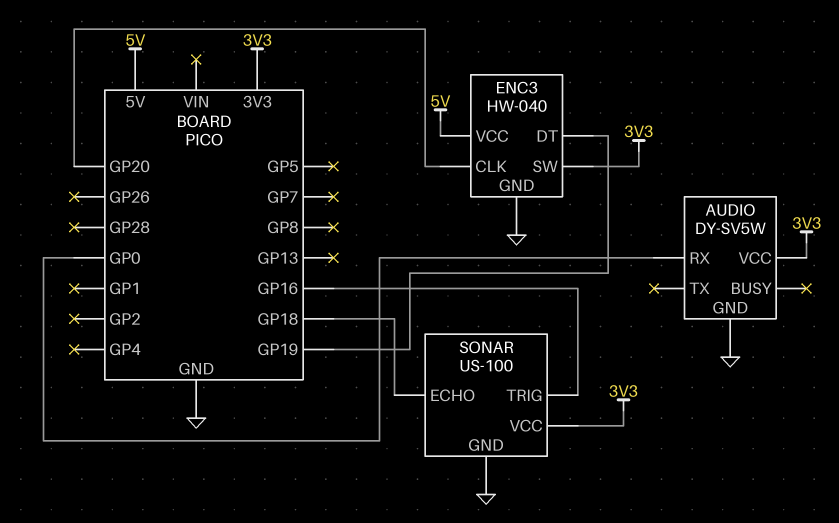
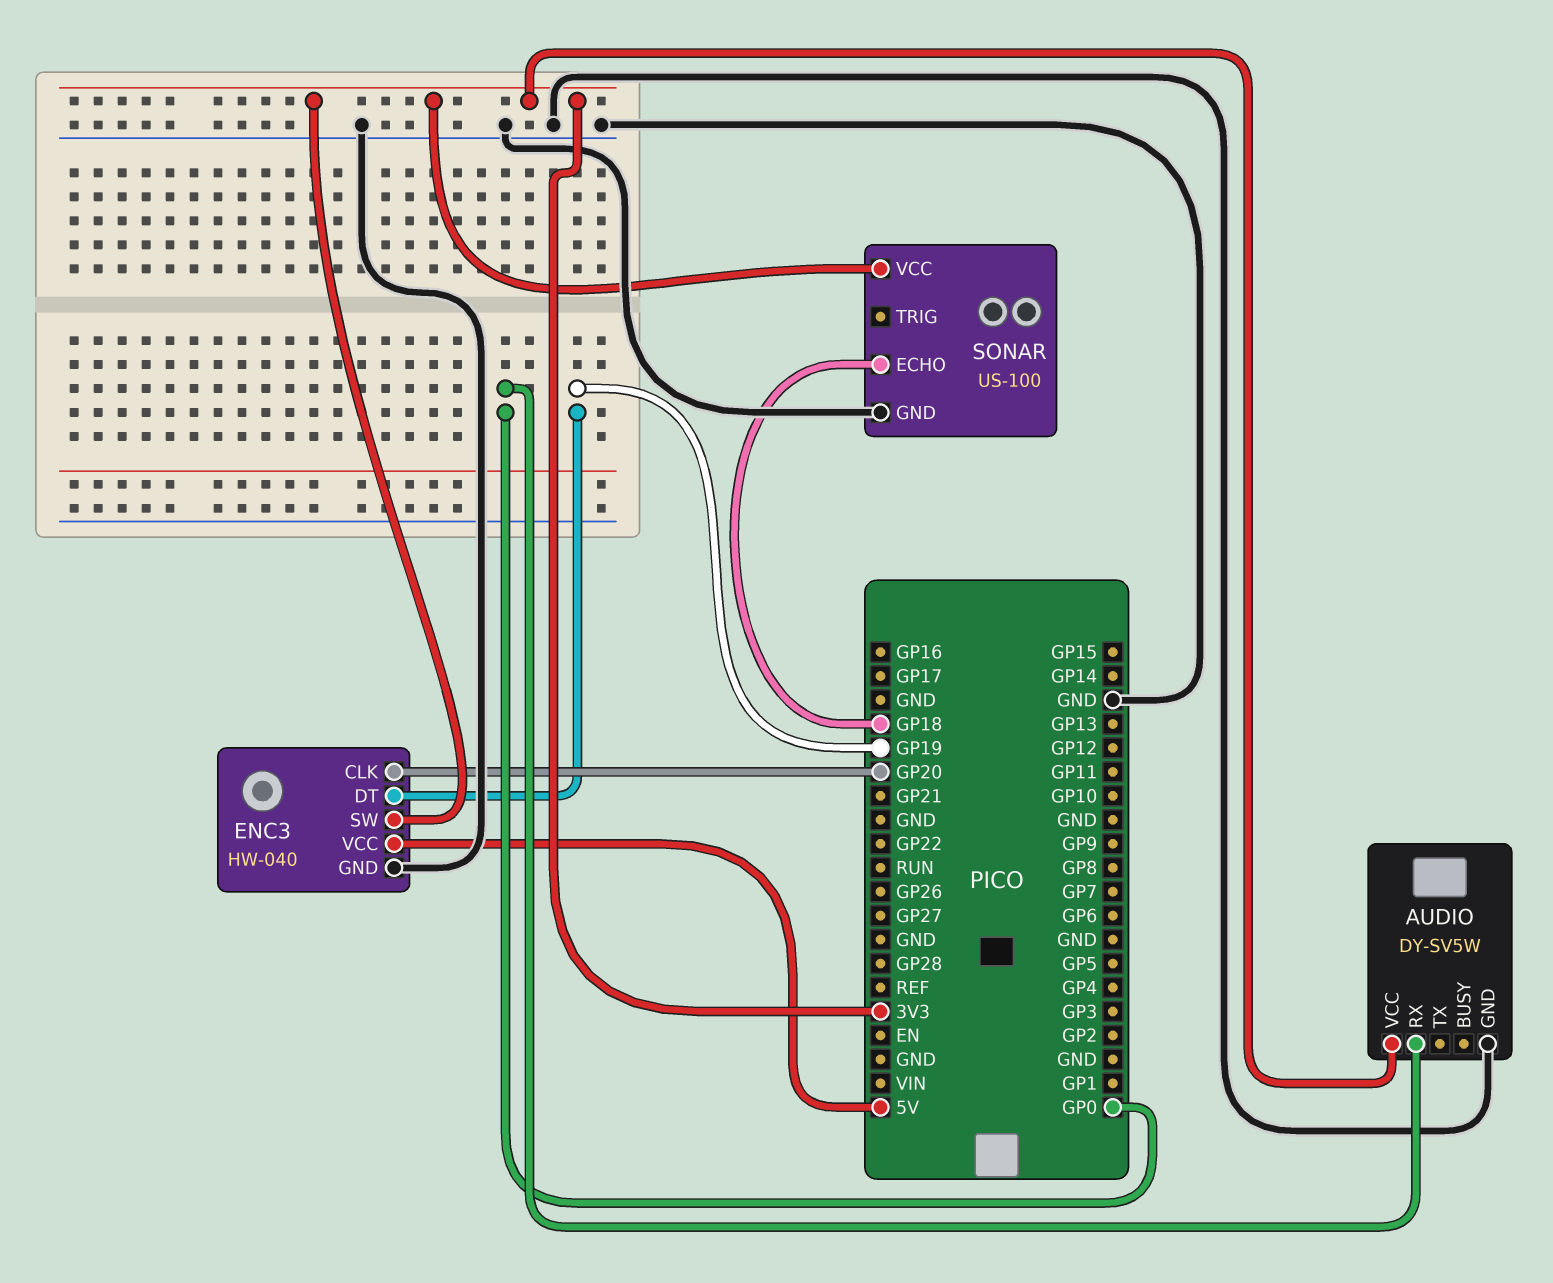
SONAR pin TRIG: GP16 -> none

